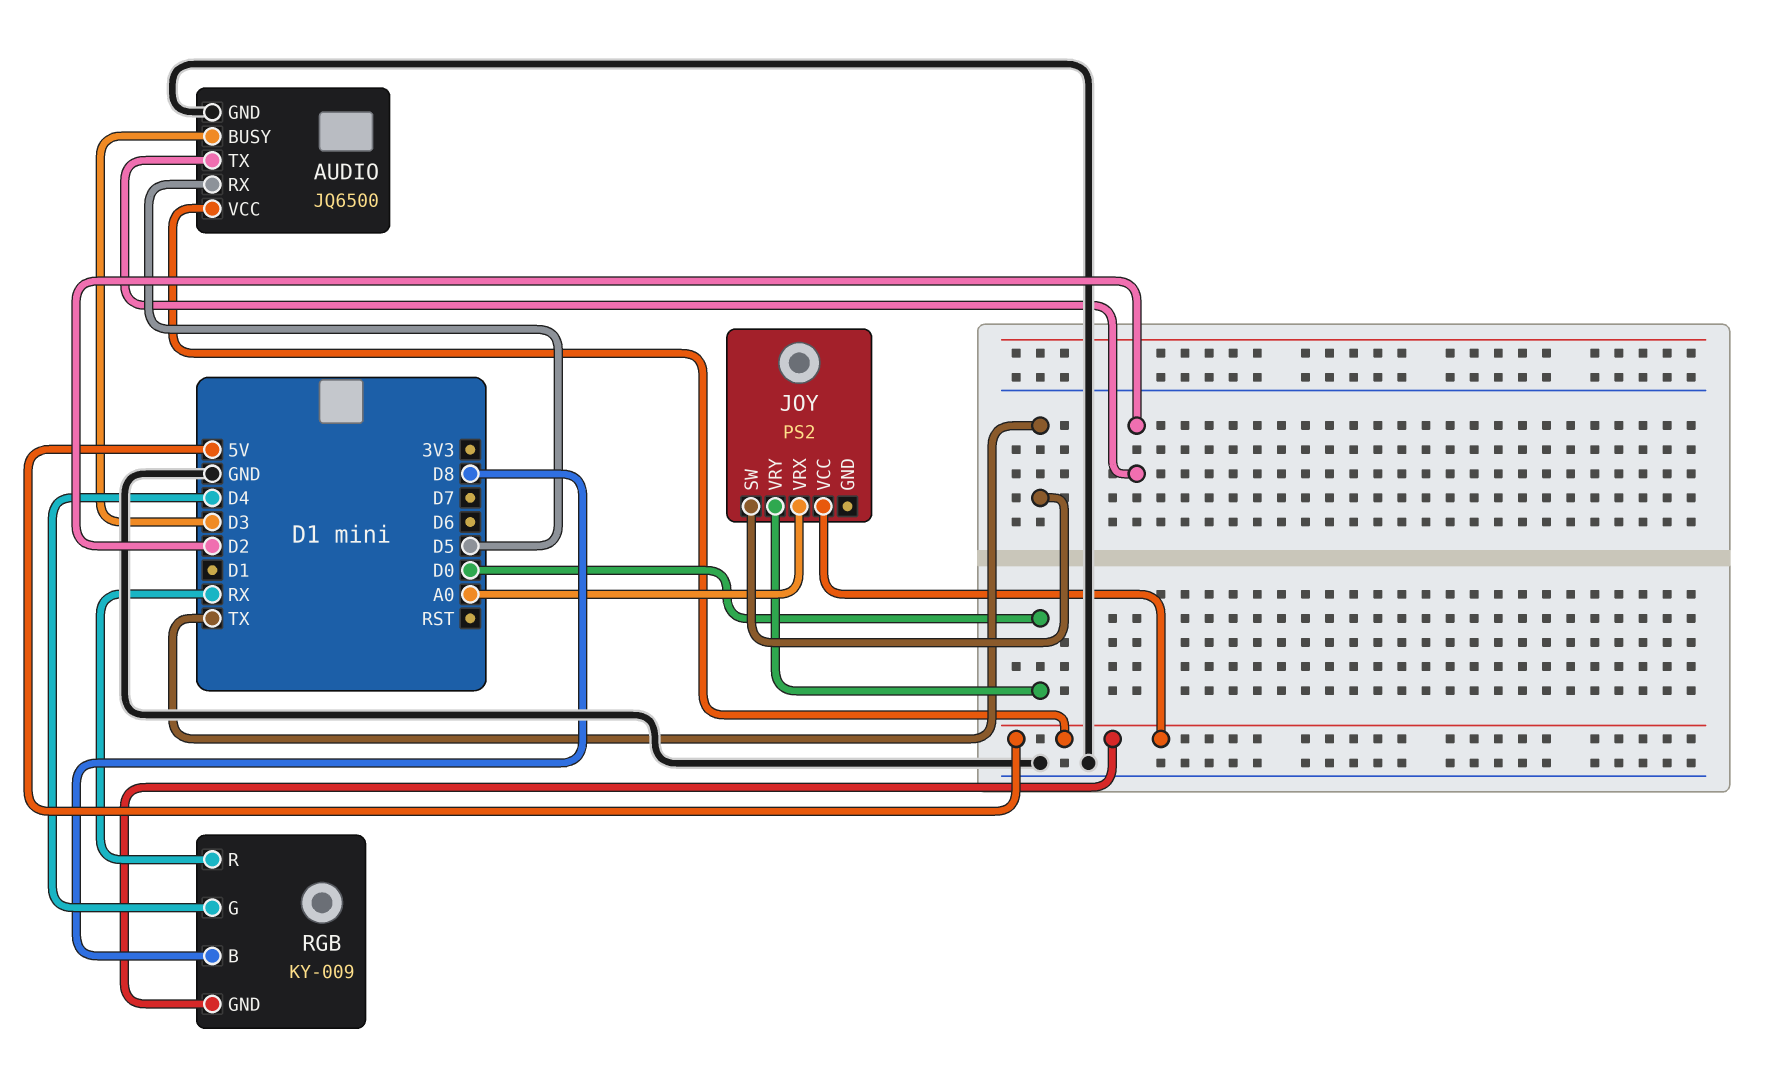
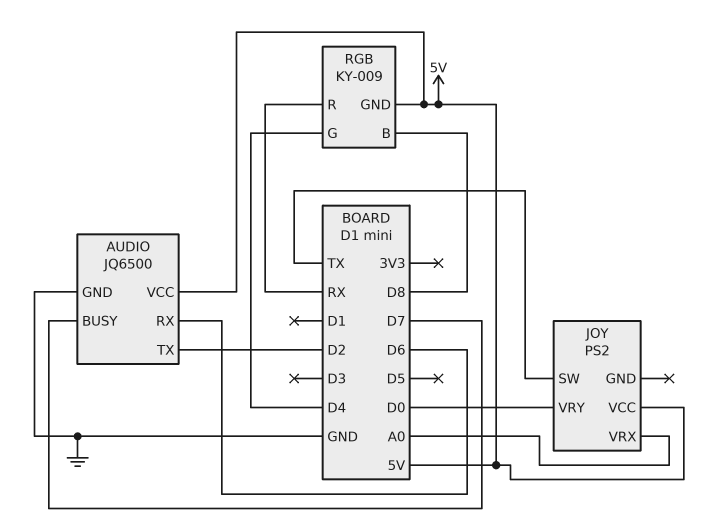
AUDIO pin BUSY: D3 -> D7
AUDIO pin RX: D5 -> D6

